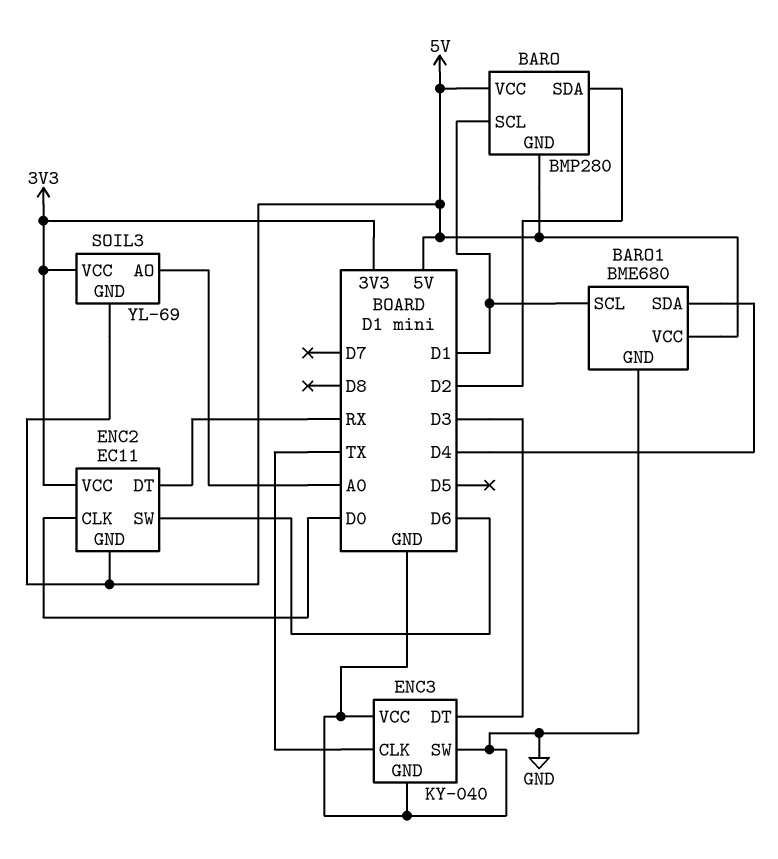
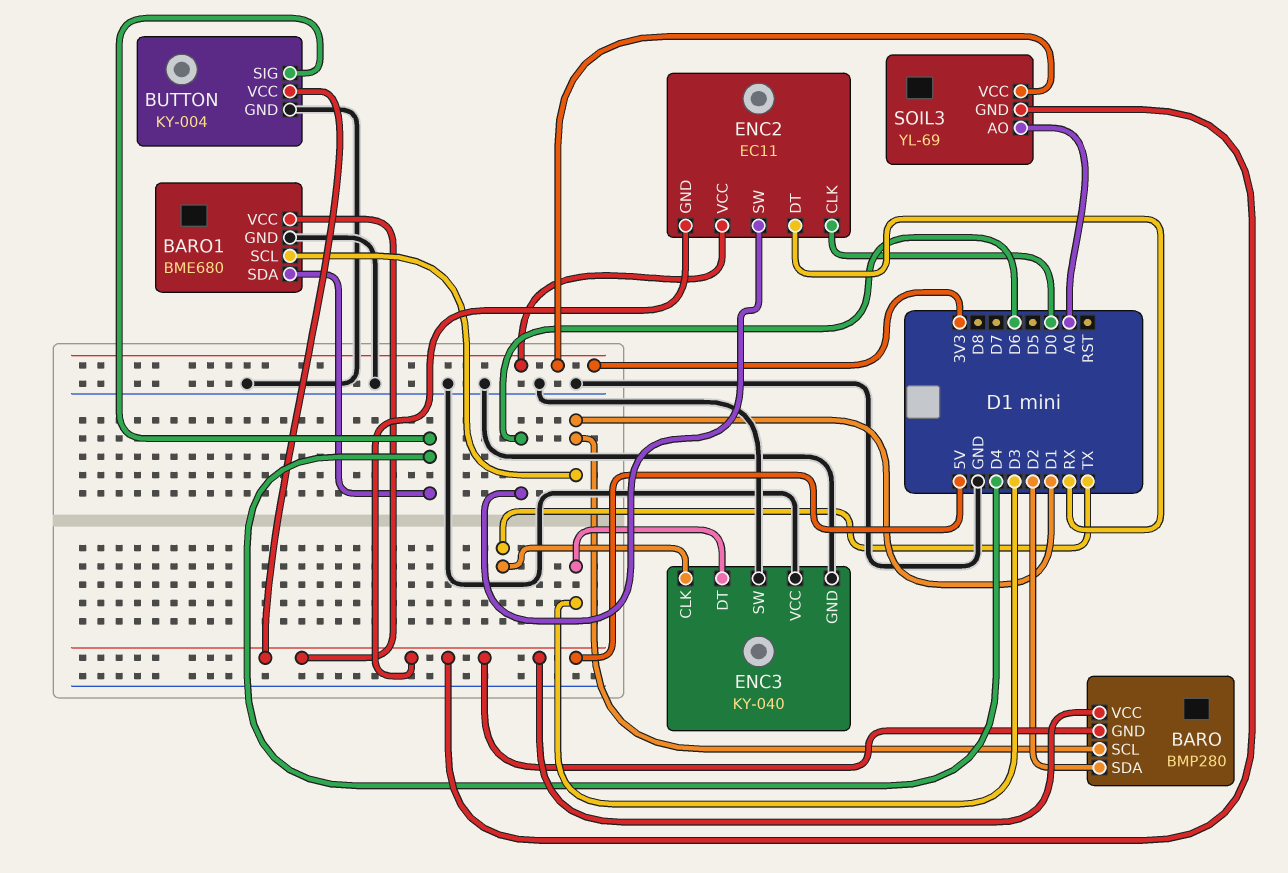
BUTTON: none -> KY-004
BUTTON pin GND: none -> GND
BUTTON pin SIG: none -> D4
BUTTON pin VCC: none -> 5V

